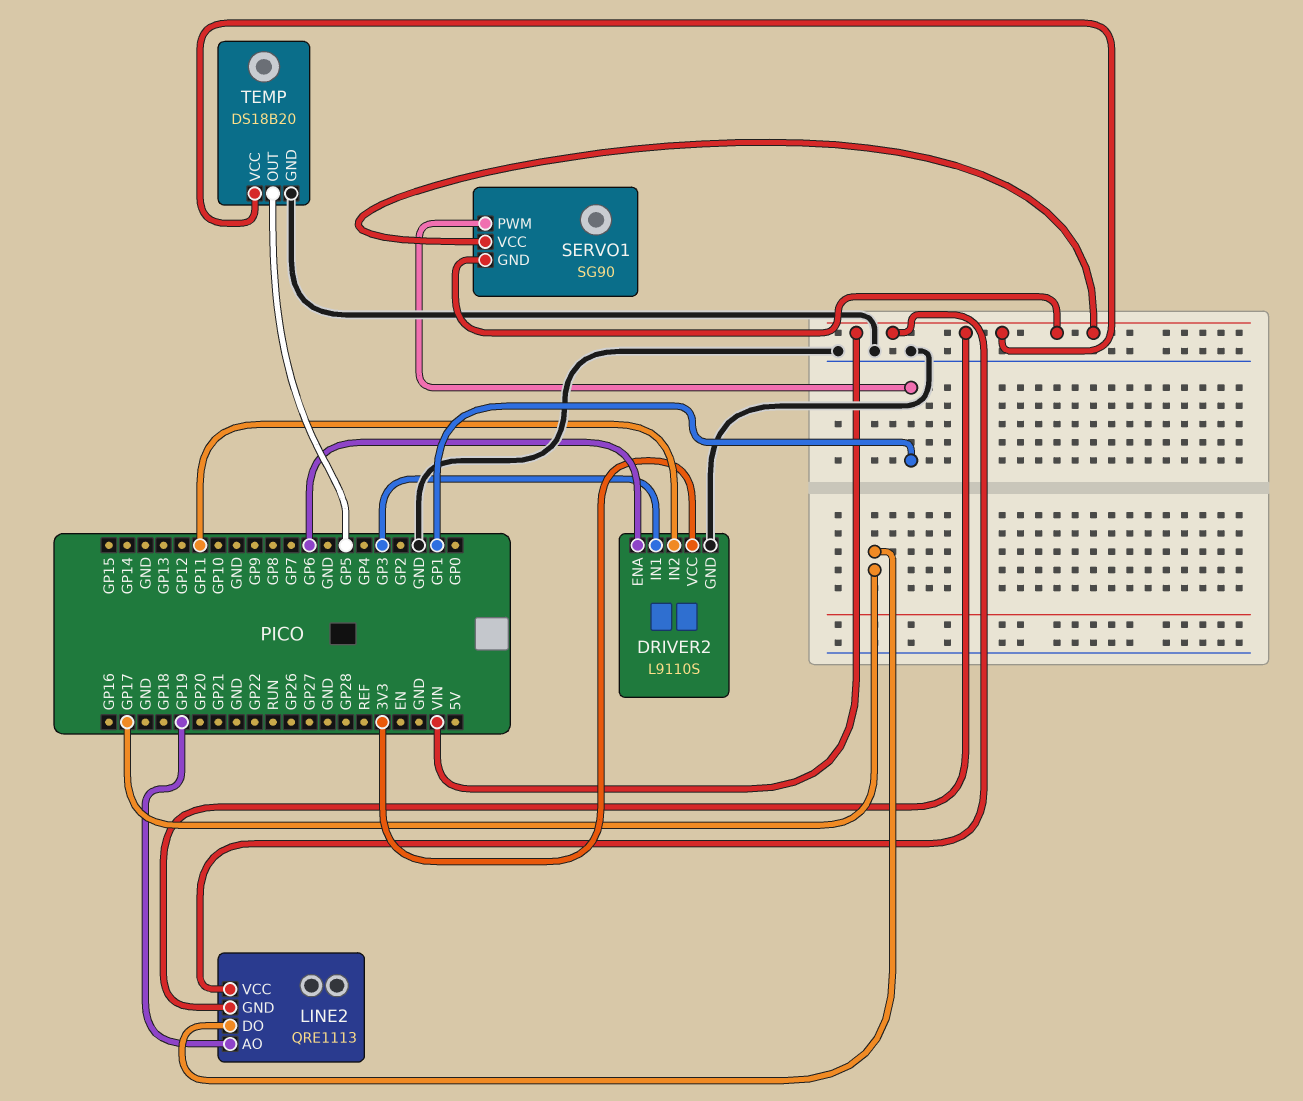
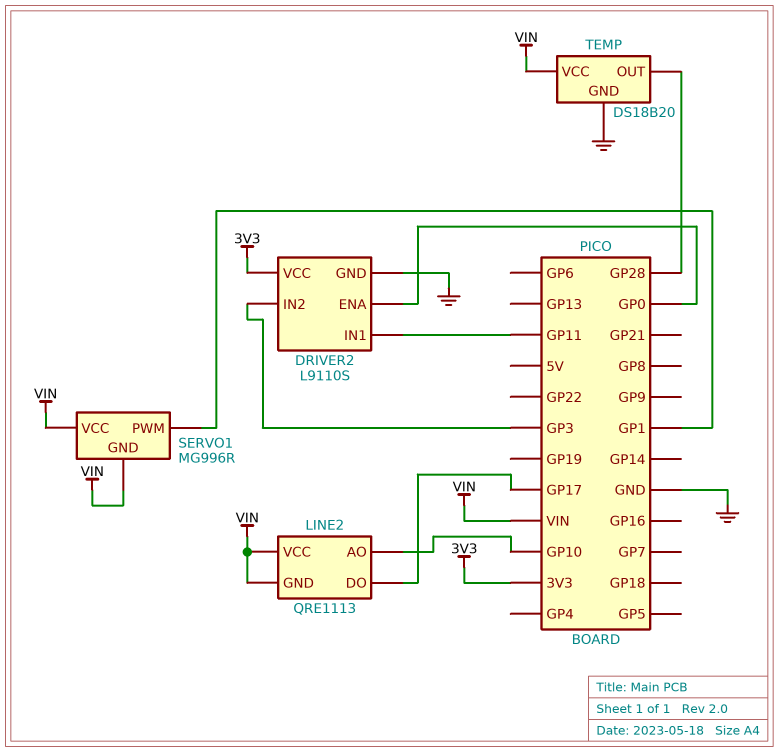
DRIVER2 pin ENA: GP6 -> GP0
DRIVER2 pin IN1: GP3 -> GP11
DRIVER2 pin IN2: GP11 -> GP3
LINE2 pin AO: GP19 -> GP10
SERVO1: SG90 -> MG996R
TEMP pin OUT: GP5 -> GP28

